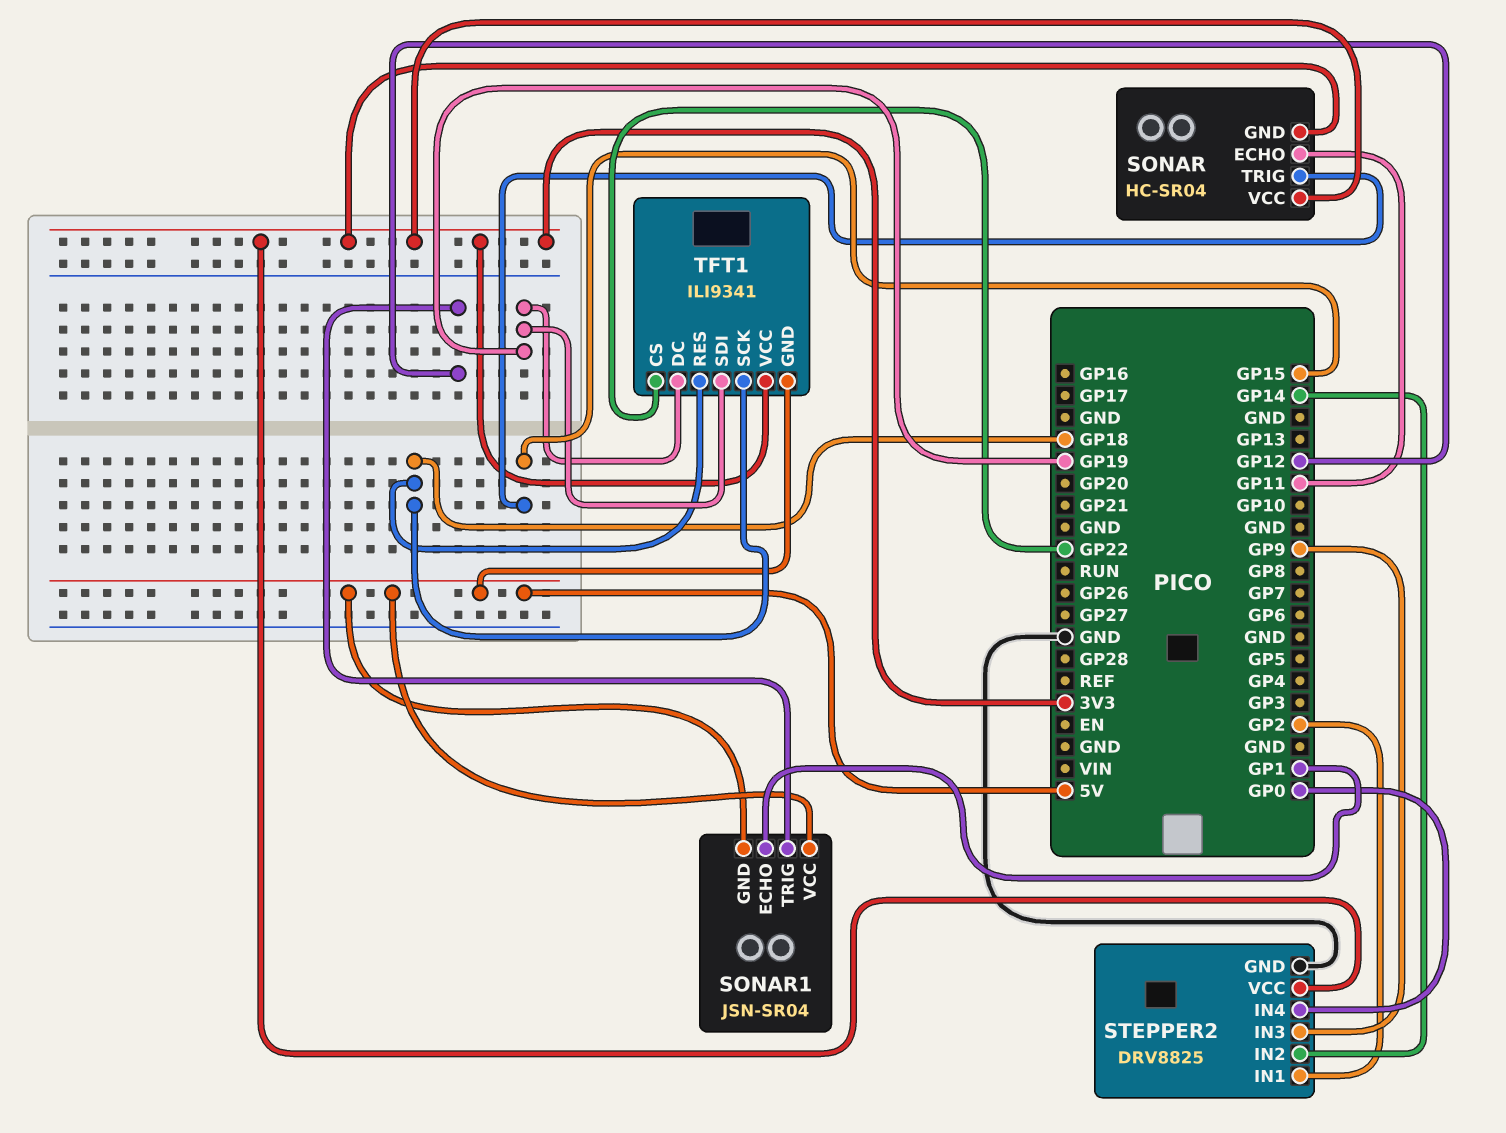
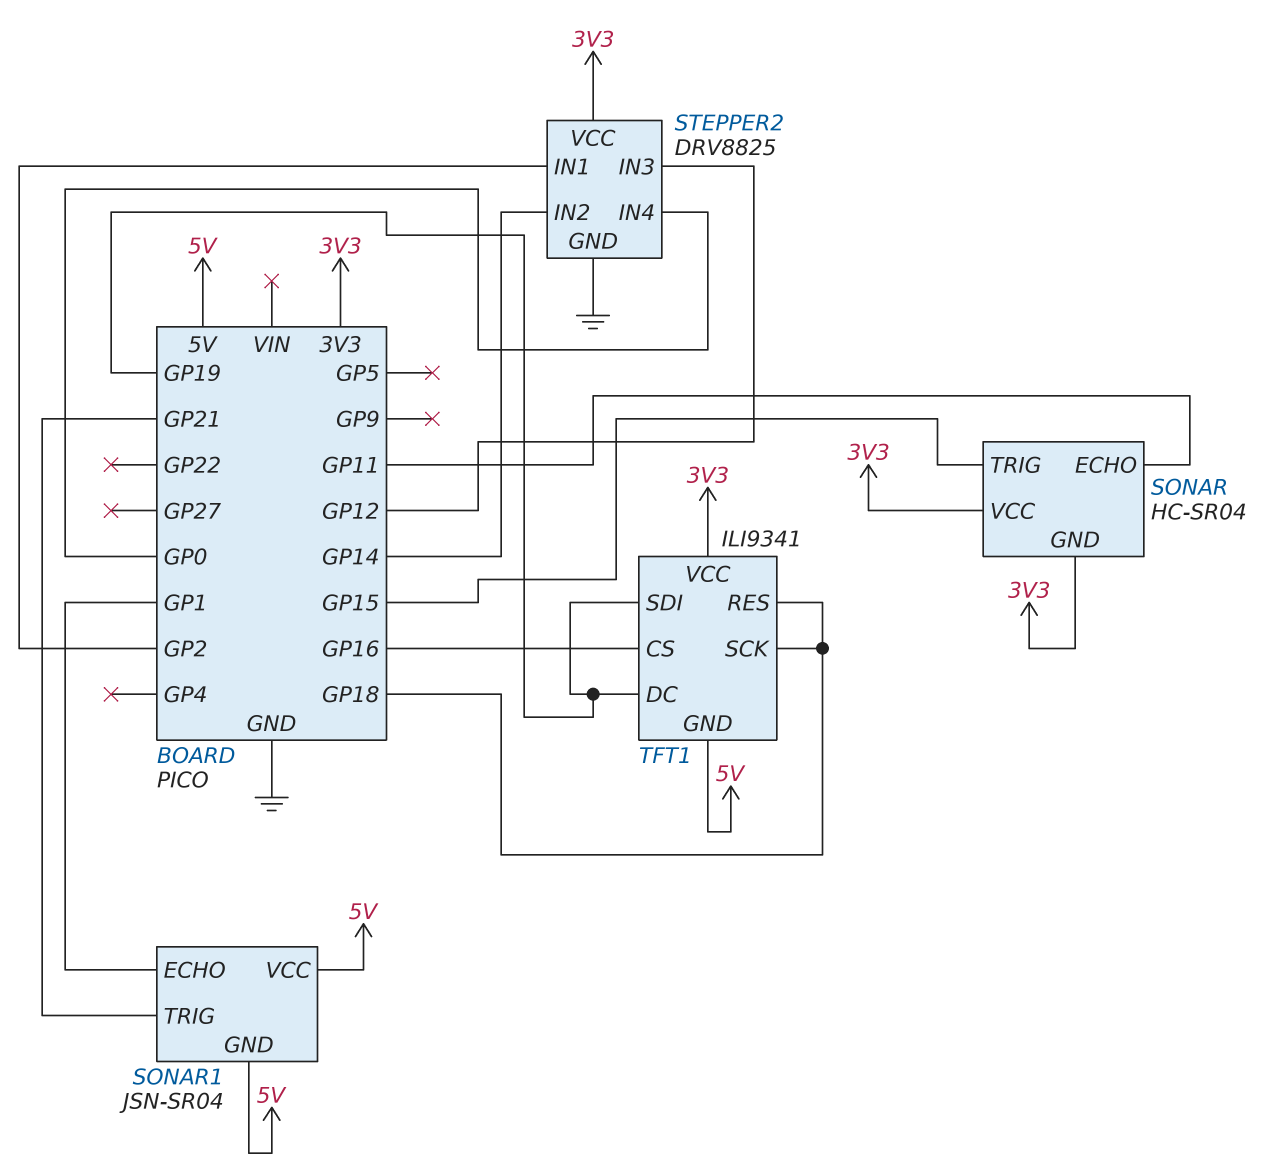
SONAR1 pin TRIG: GP12 -> GP21
STEPPER2 pin IN3: GP9 -> GP12
TFT1 pin CS: GP22 -> GP16

